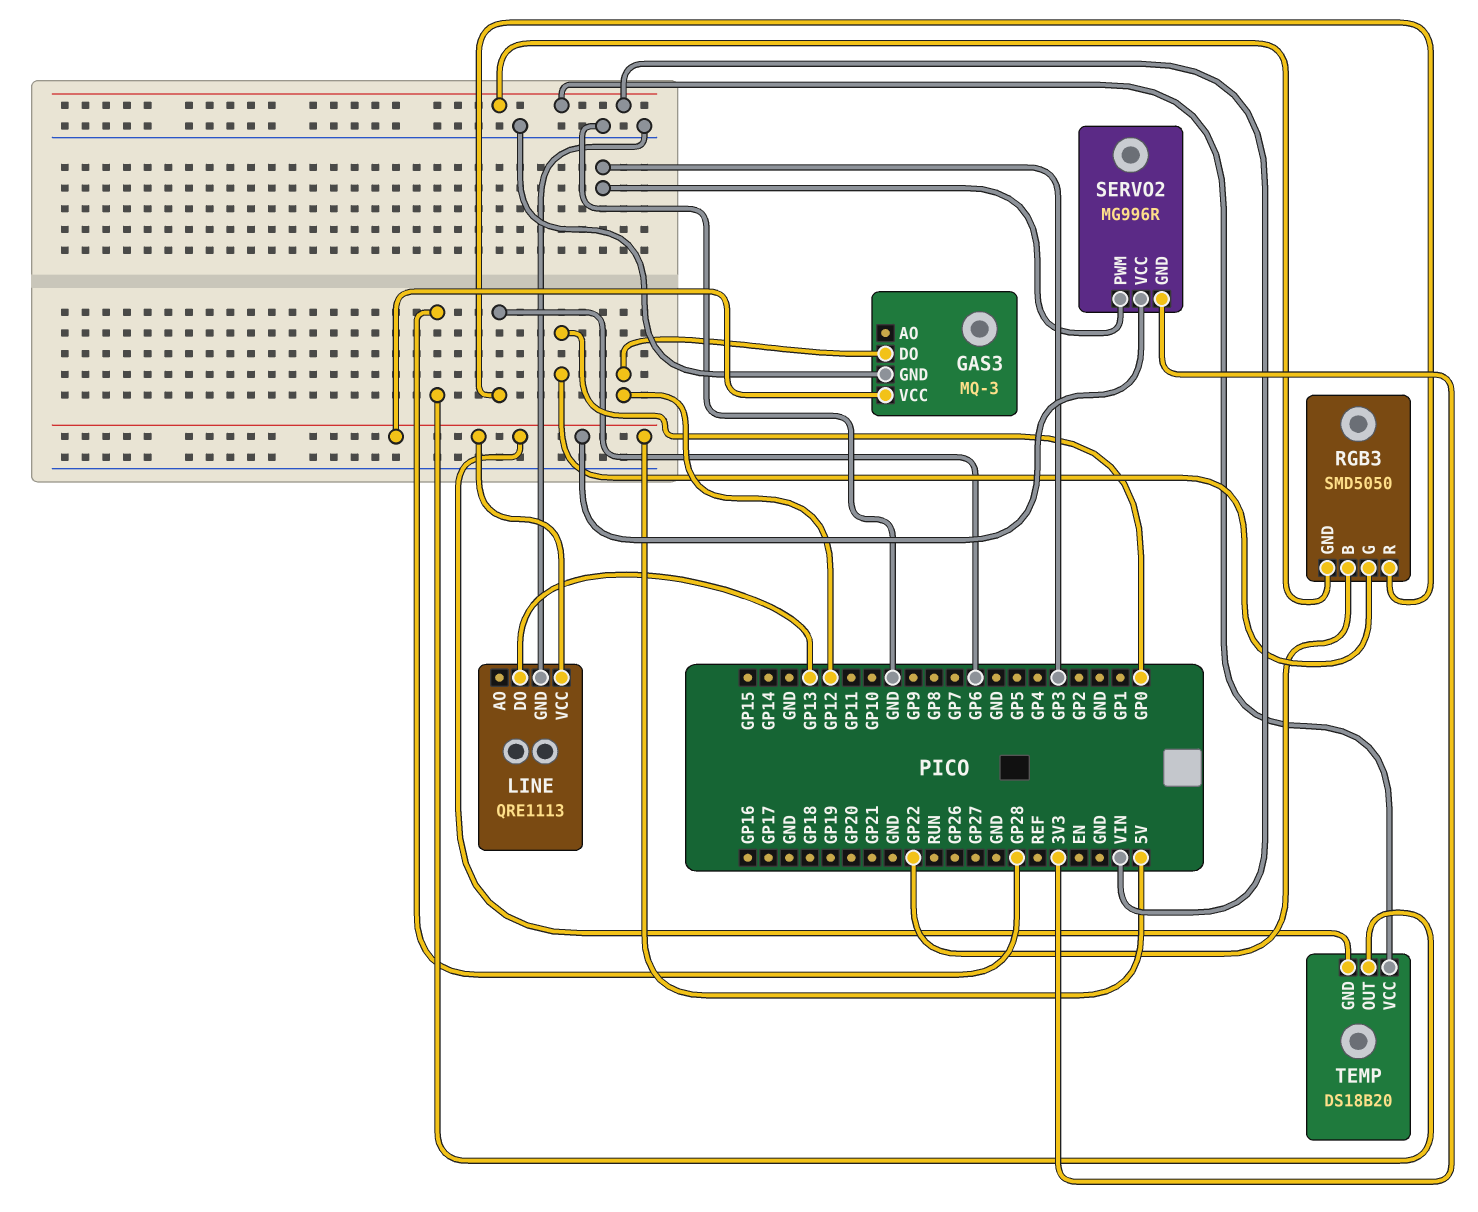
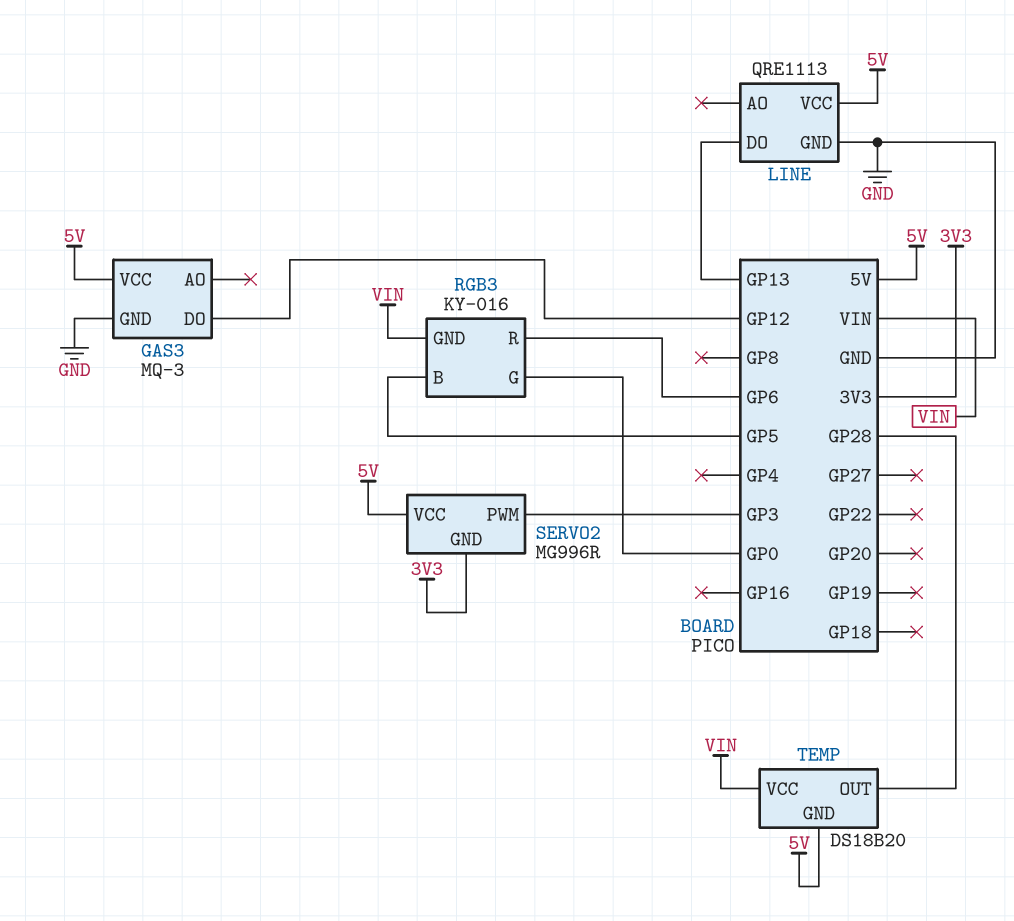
RGB3: SMD5050 -> KY-016
RGB3 pin B: GP22 -> GP5

